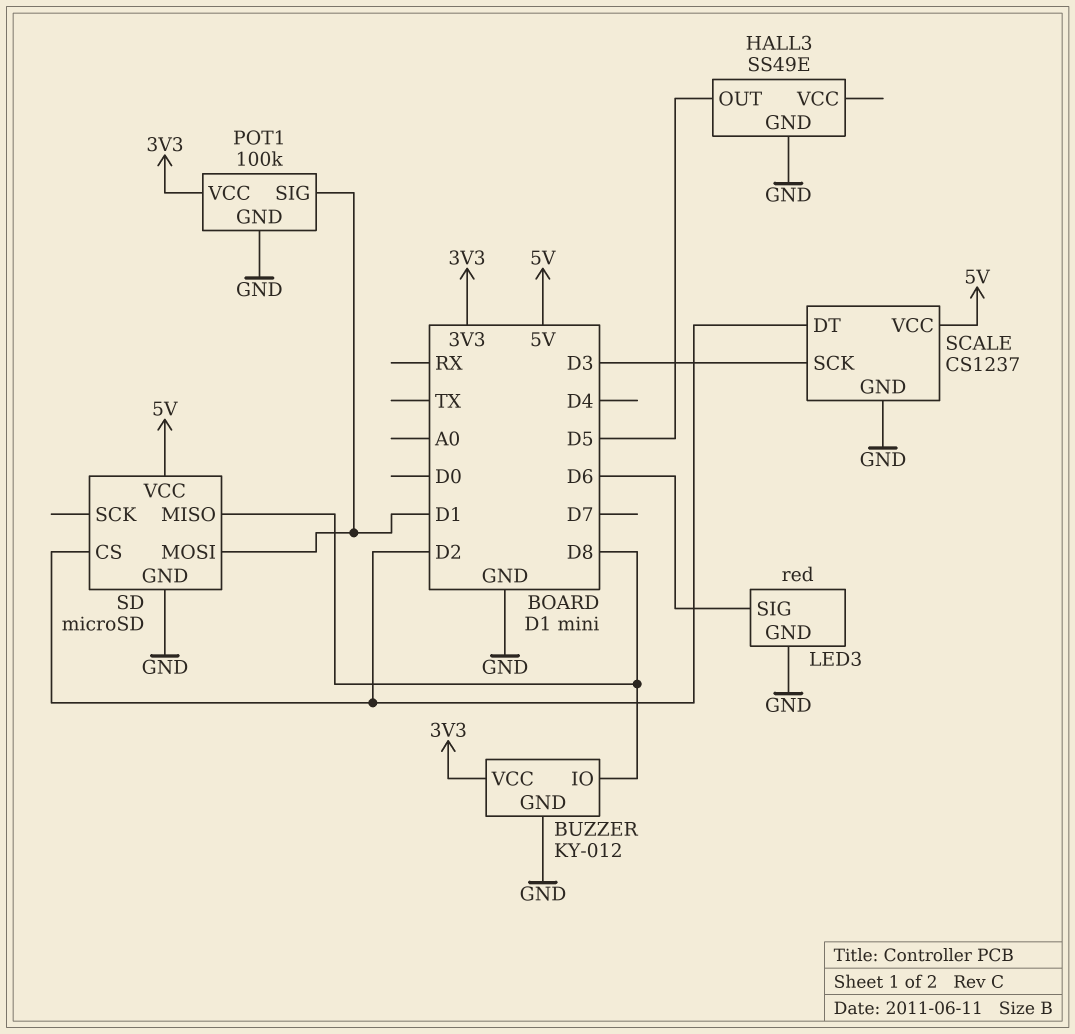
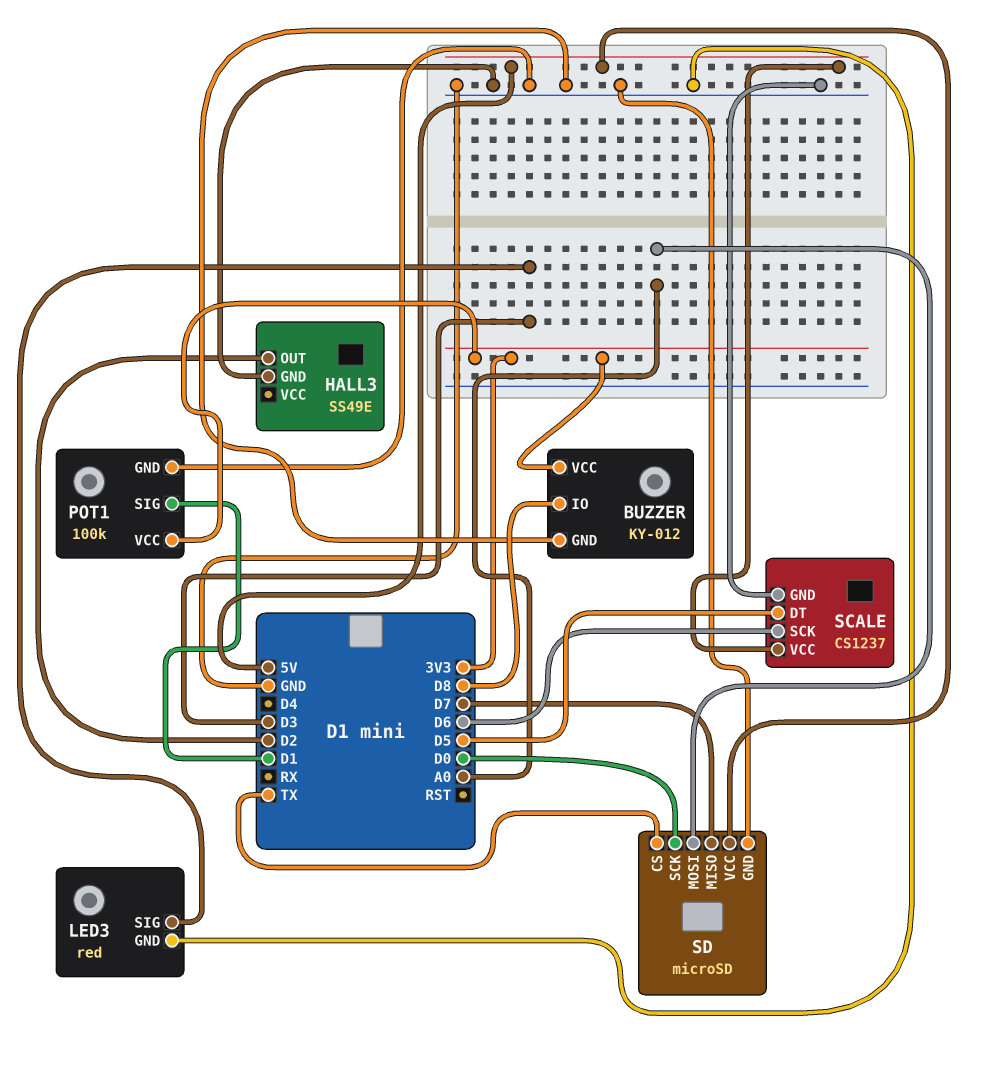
HALL3 pin OUT: D5 -> D2
LED3 pin SIG: D6 -> D3
SCALE pin DT: D2 -> D5
SCALE pin SCK: D3 -> D6
SD pin CS: D2 -> TX
SD pin MISO: D8 -> D7
SD pin MOSI: D1 -> A0
SD pin SCK: none -> D0

